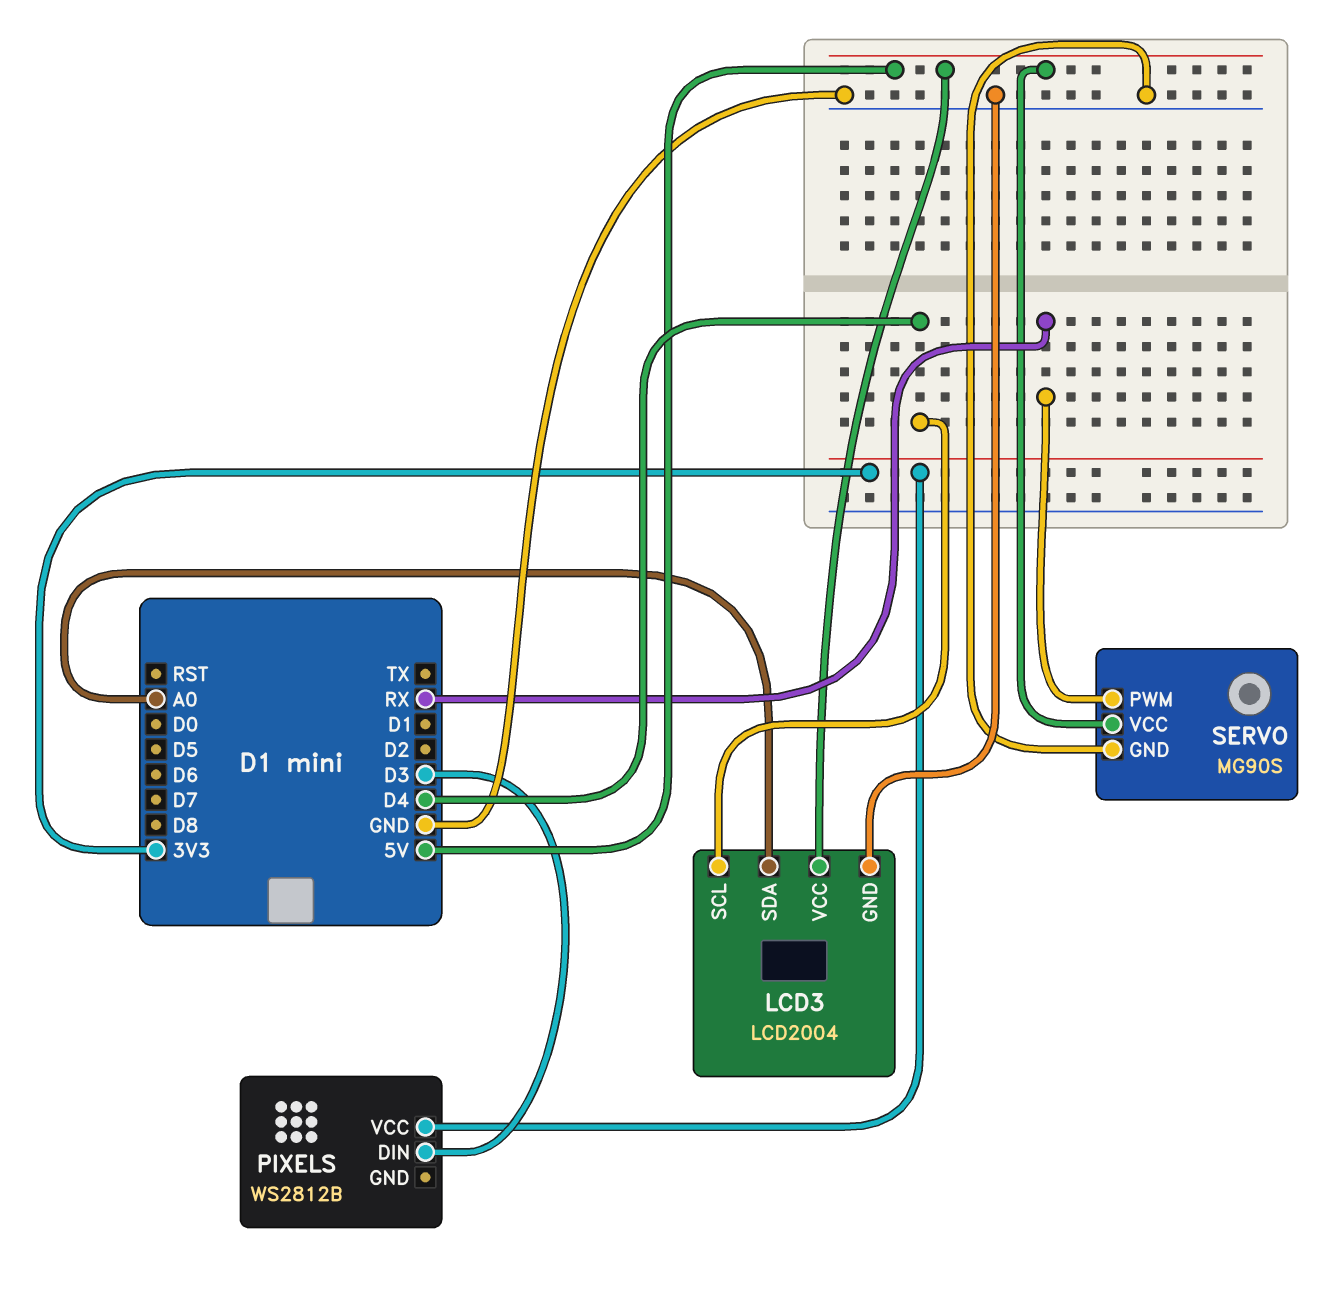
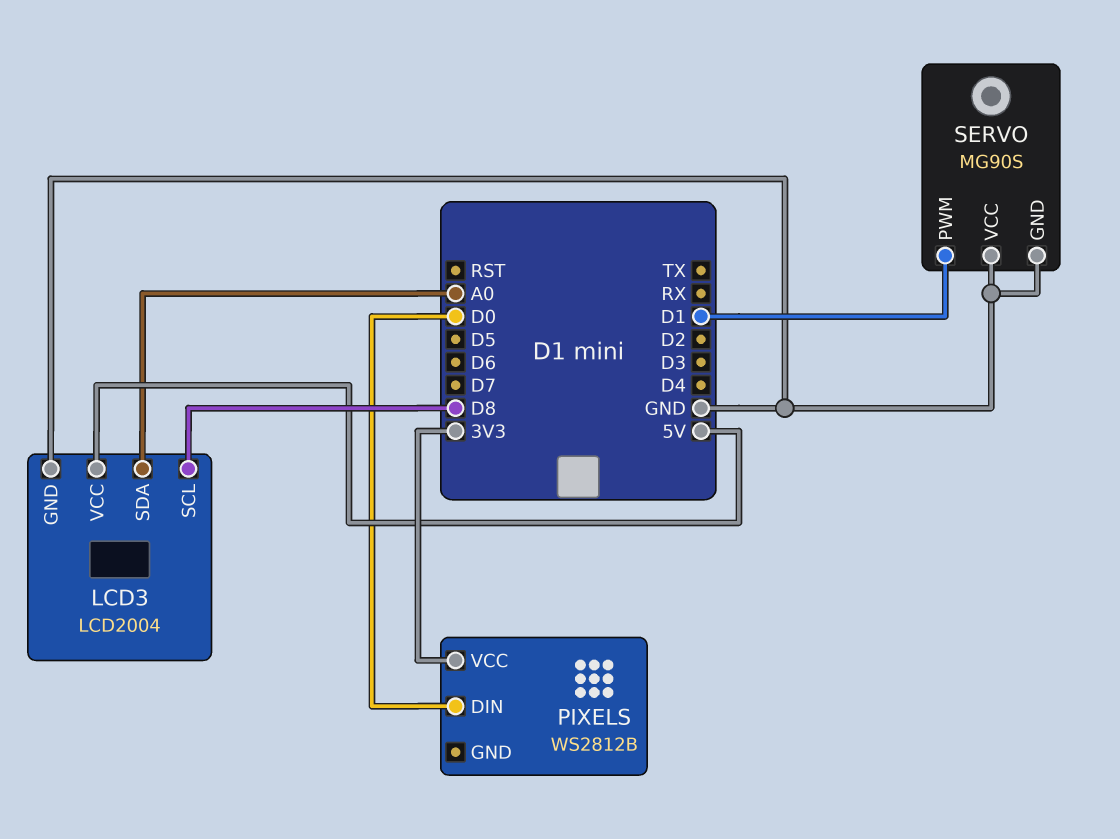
LCD3 pin SCL: D4 -> D8
PIXELS pin DIN: D3 -> D0
SERVO pin PWM: RX -> D1
SERVO pin VCC: 5V -> GND

